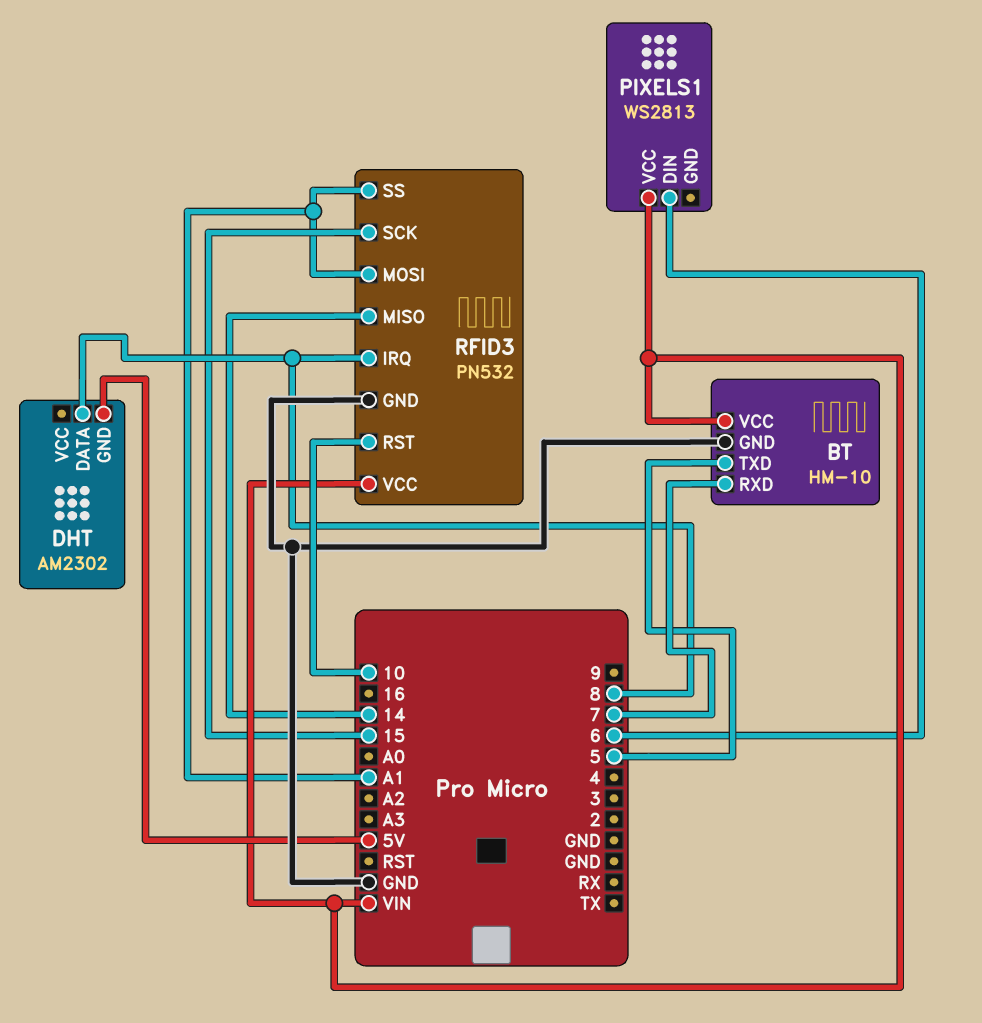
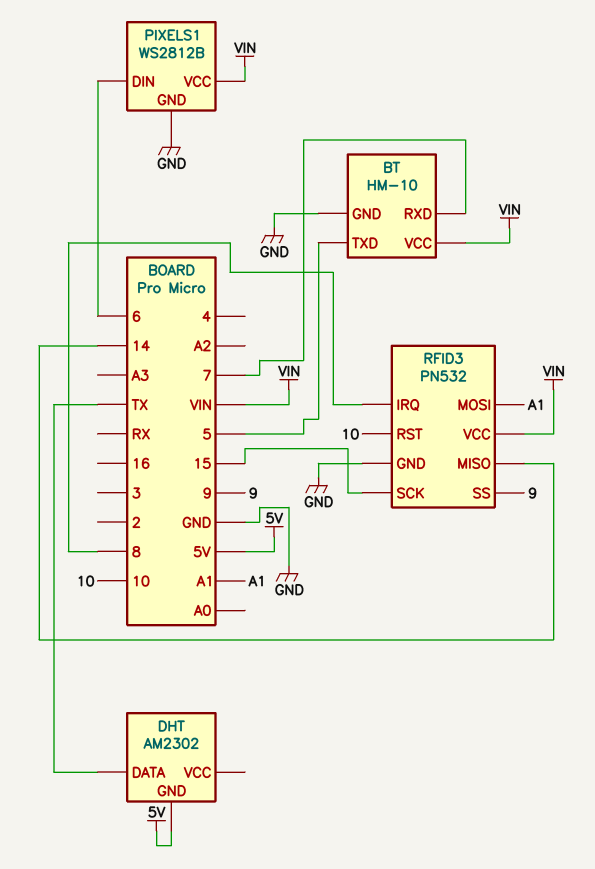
DHT pin DATA: 8 -> TX
PIXELS1: WS2813 -> WS2812B
PIXELS1 pin GND: none -> GND
RFID3 pin SS: A1 -> 9

